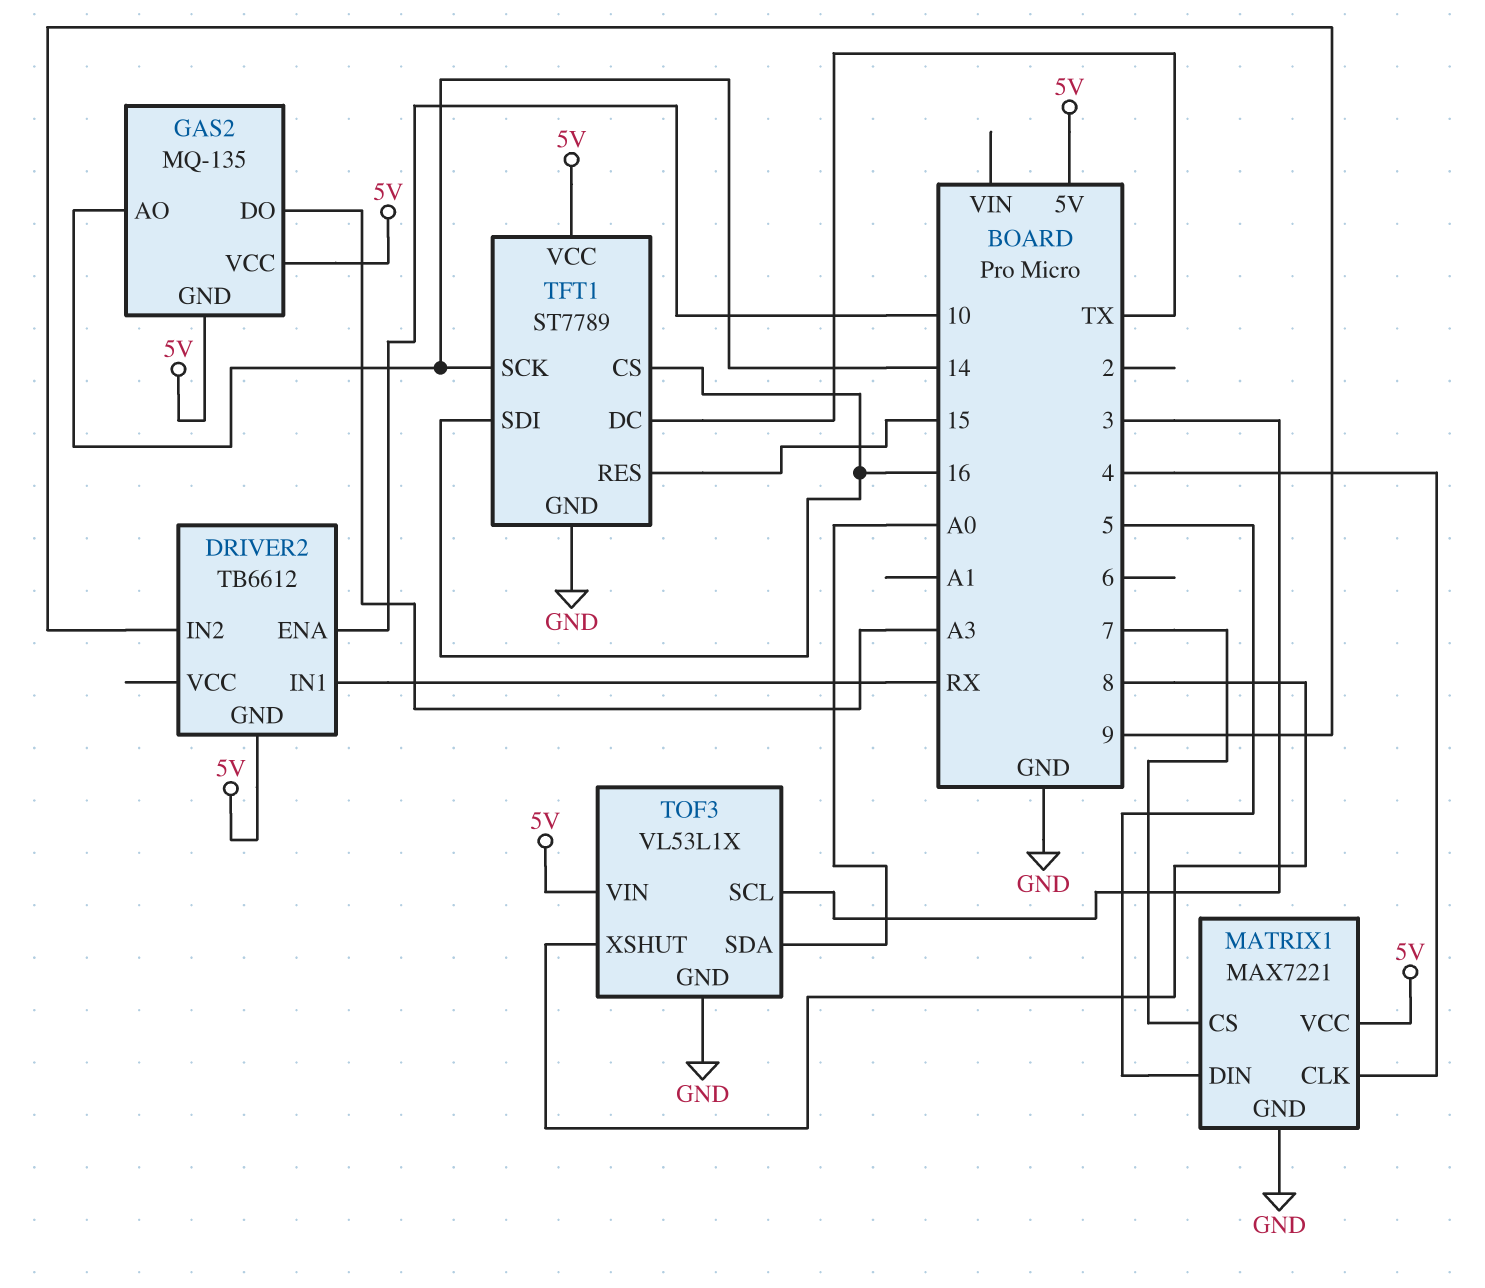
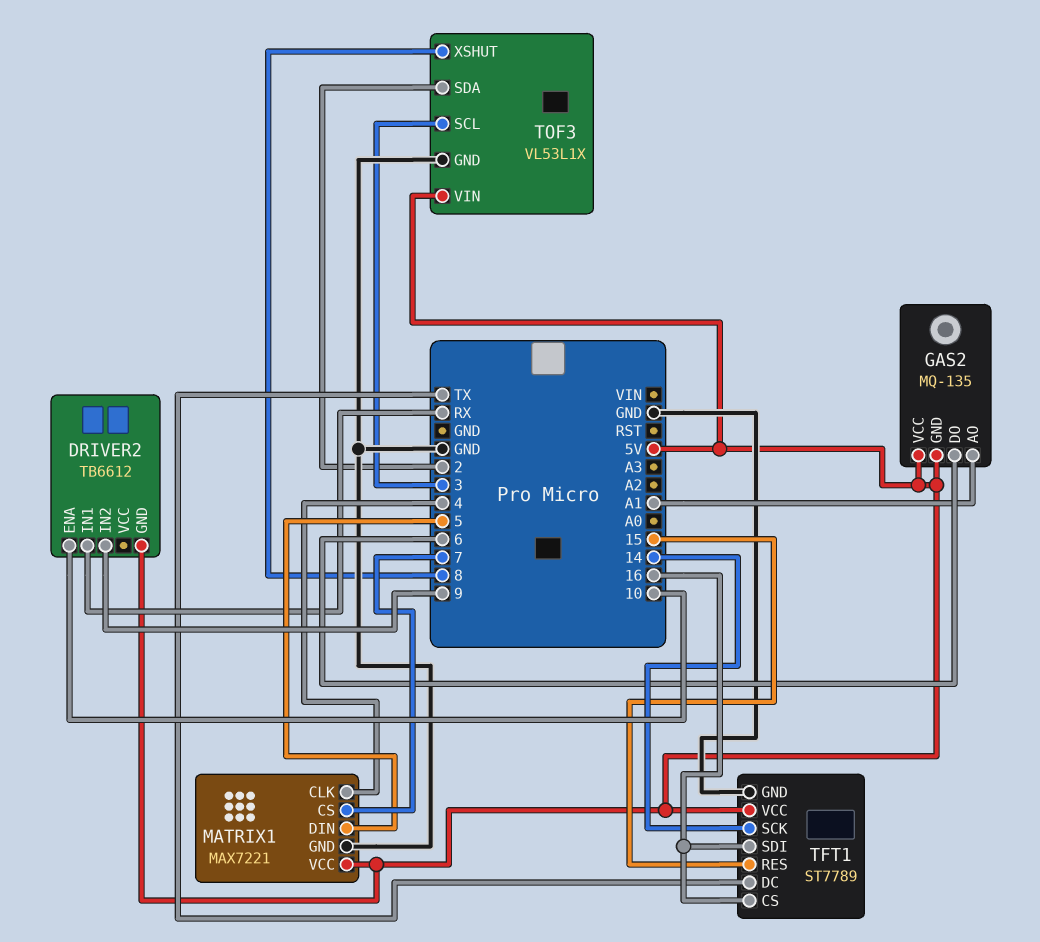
GAS2 pin AO: 14 -> A1
GAS2 pin DO: A3 -> 6
TOF3 pin SDA: A0 -> 2

